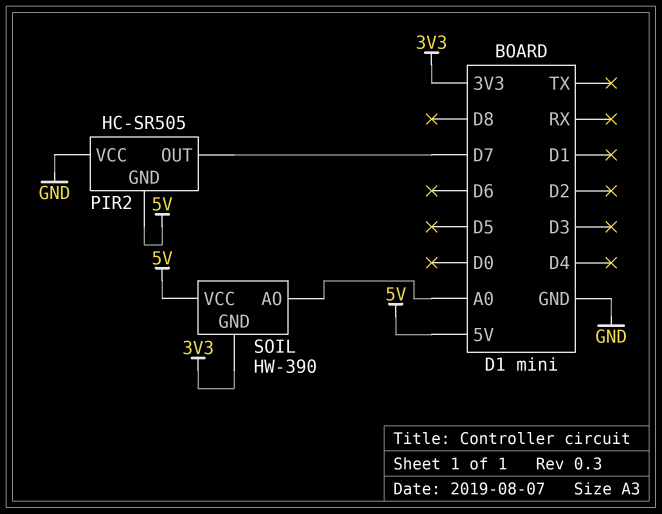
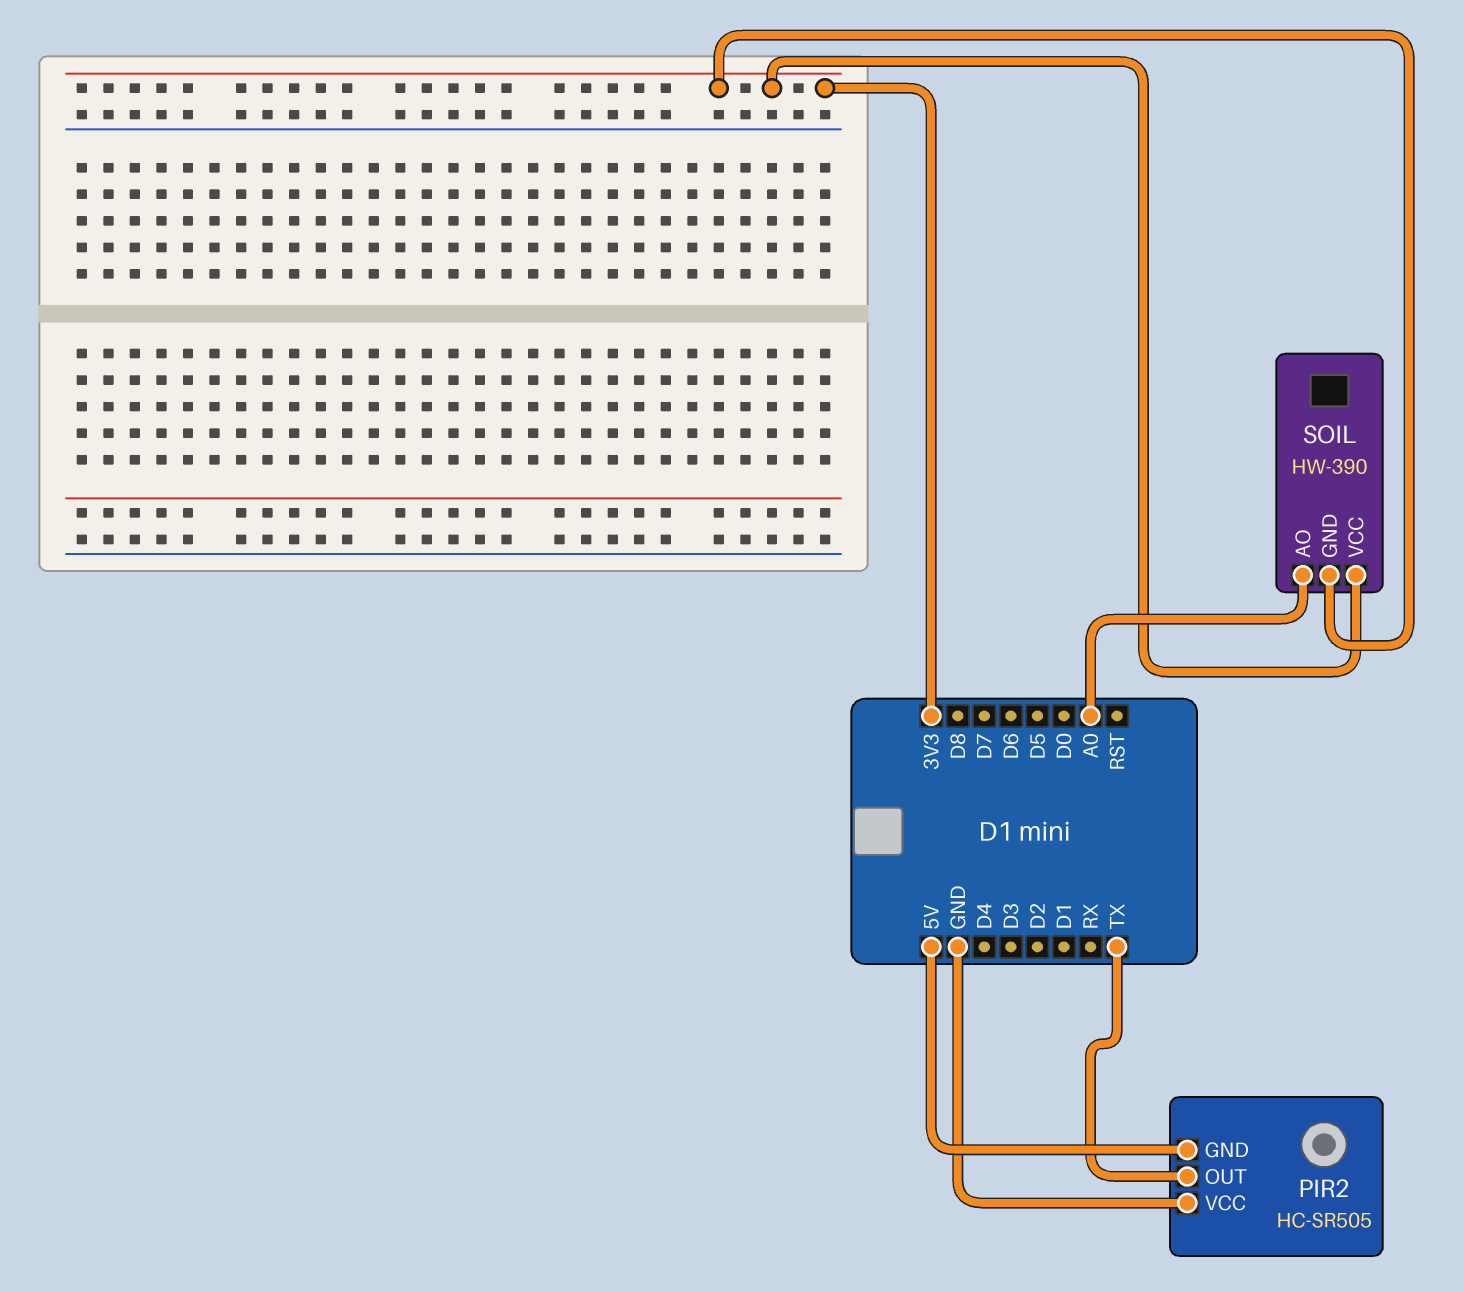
PIR2 pin OUT: D7 -> TX
SOIL pin VCC: 5V -> 3V3

